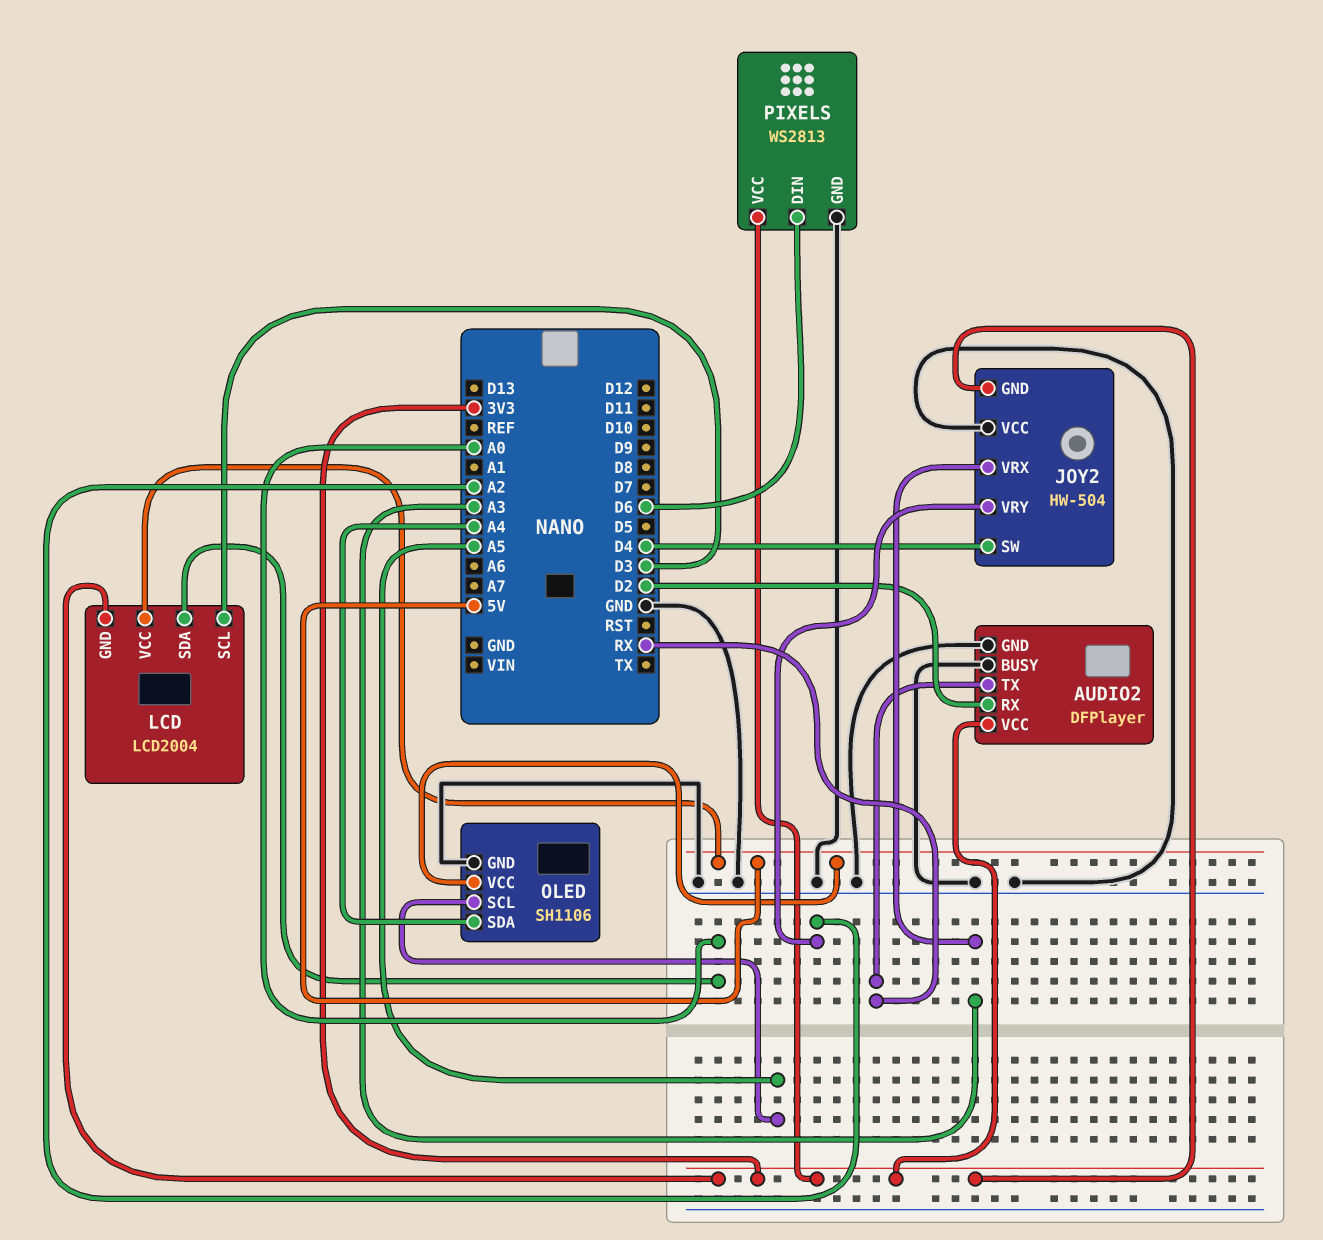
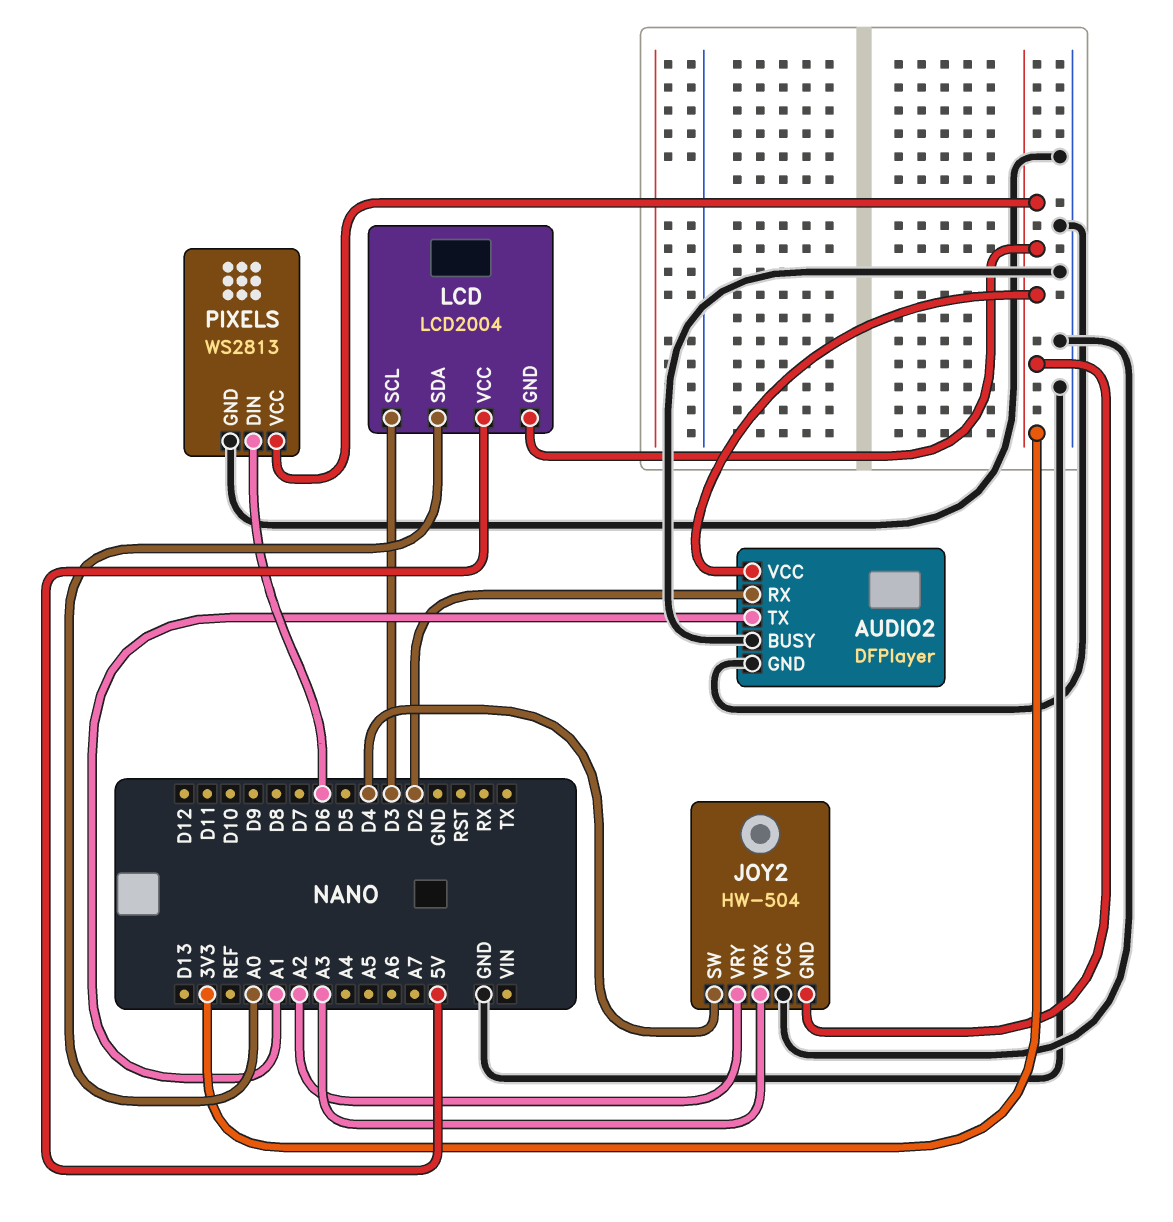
AUDIO2 pin TX: RX -> A1
OLED: SH1106 -> none
OLED pin GND: GND -> none
OLED pin SCL: A5 -> none
OLED pin SDA: A4 -> none
OLED pin VCC: 5V -> none

